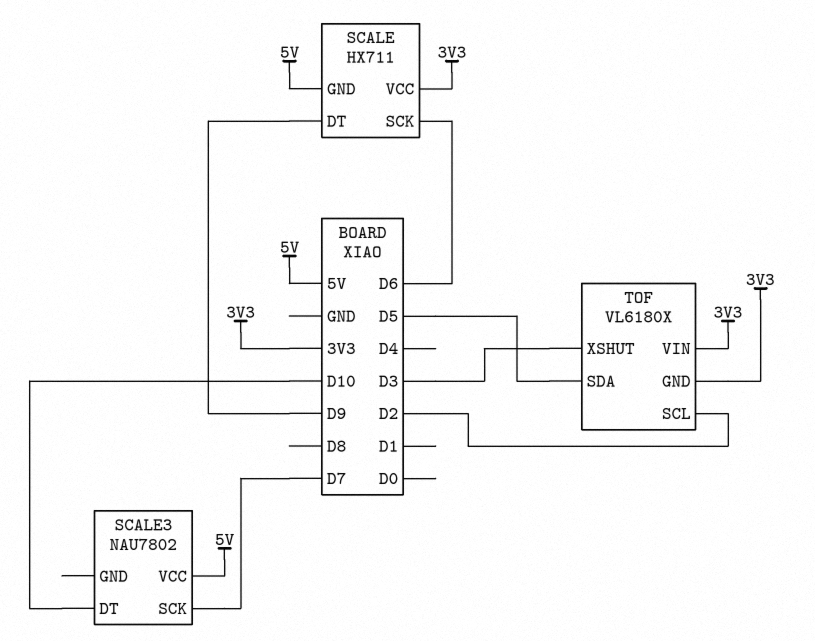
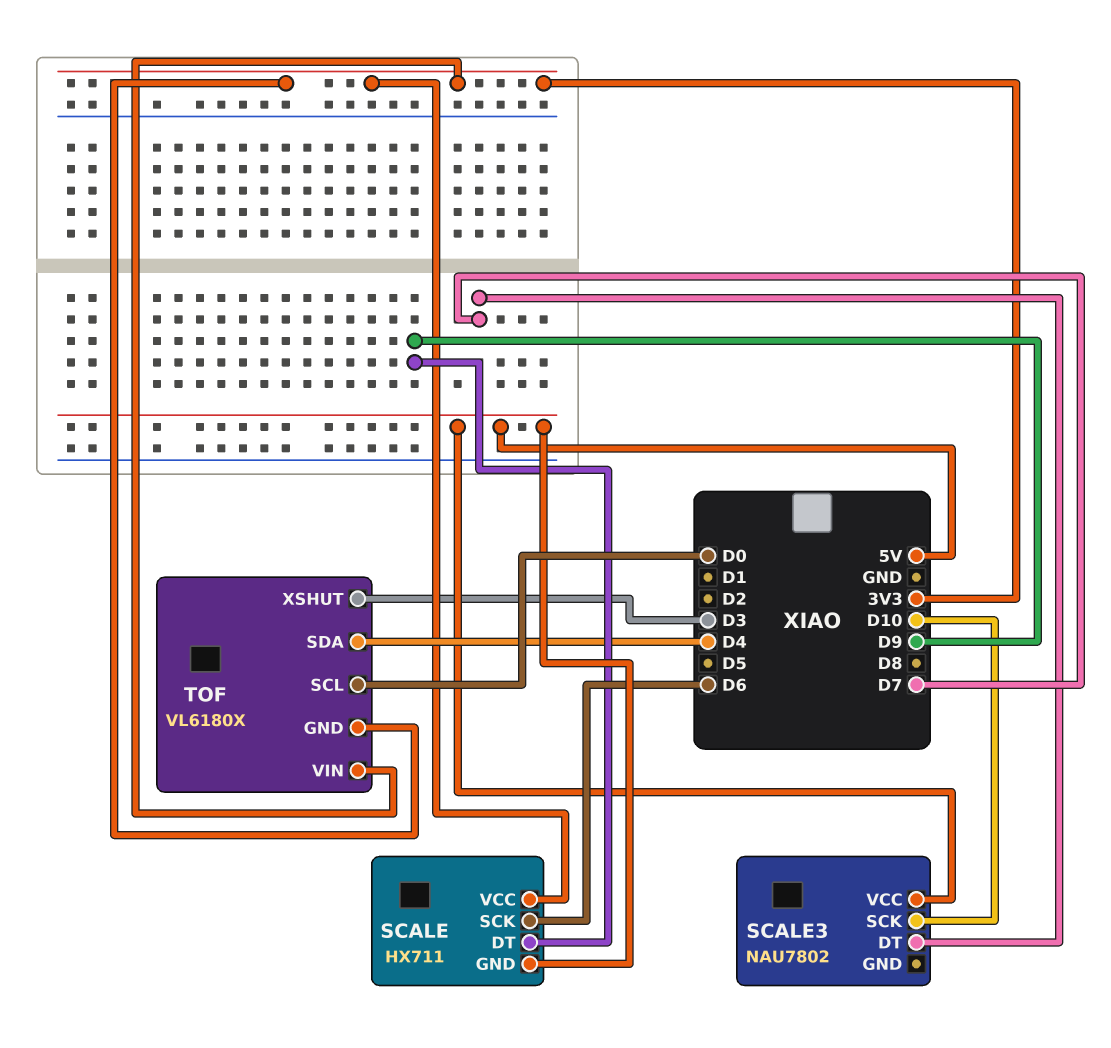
SCALE3 pin DT: D10 -> D7
SCALE3 pin SCK: D7 -> D10
TOF pin SCL: D2 -> D0
TOF pin SDA: D5 -> D4

